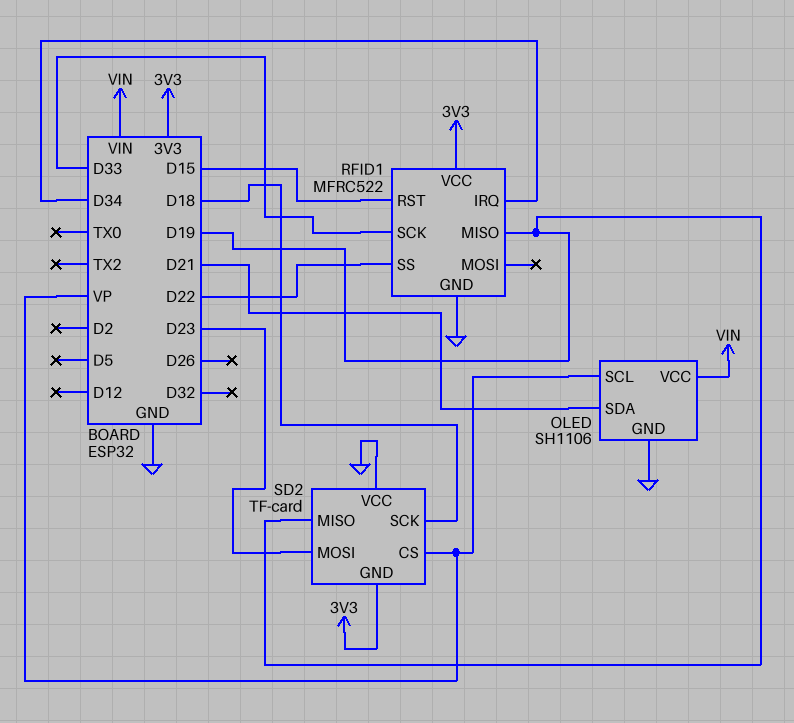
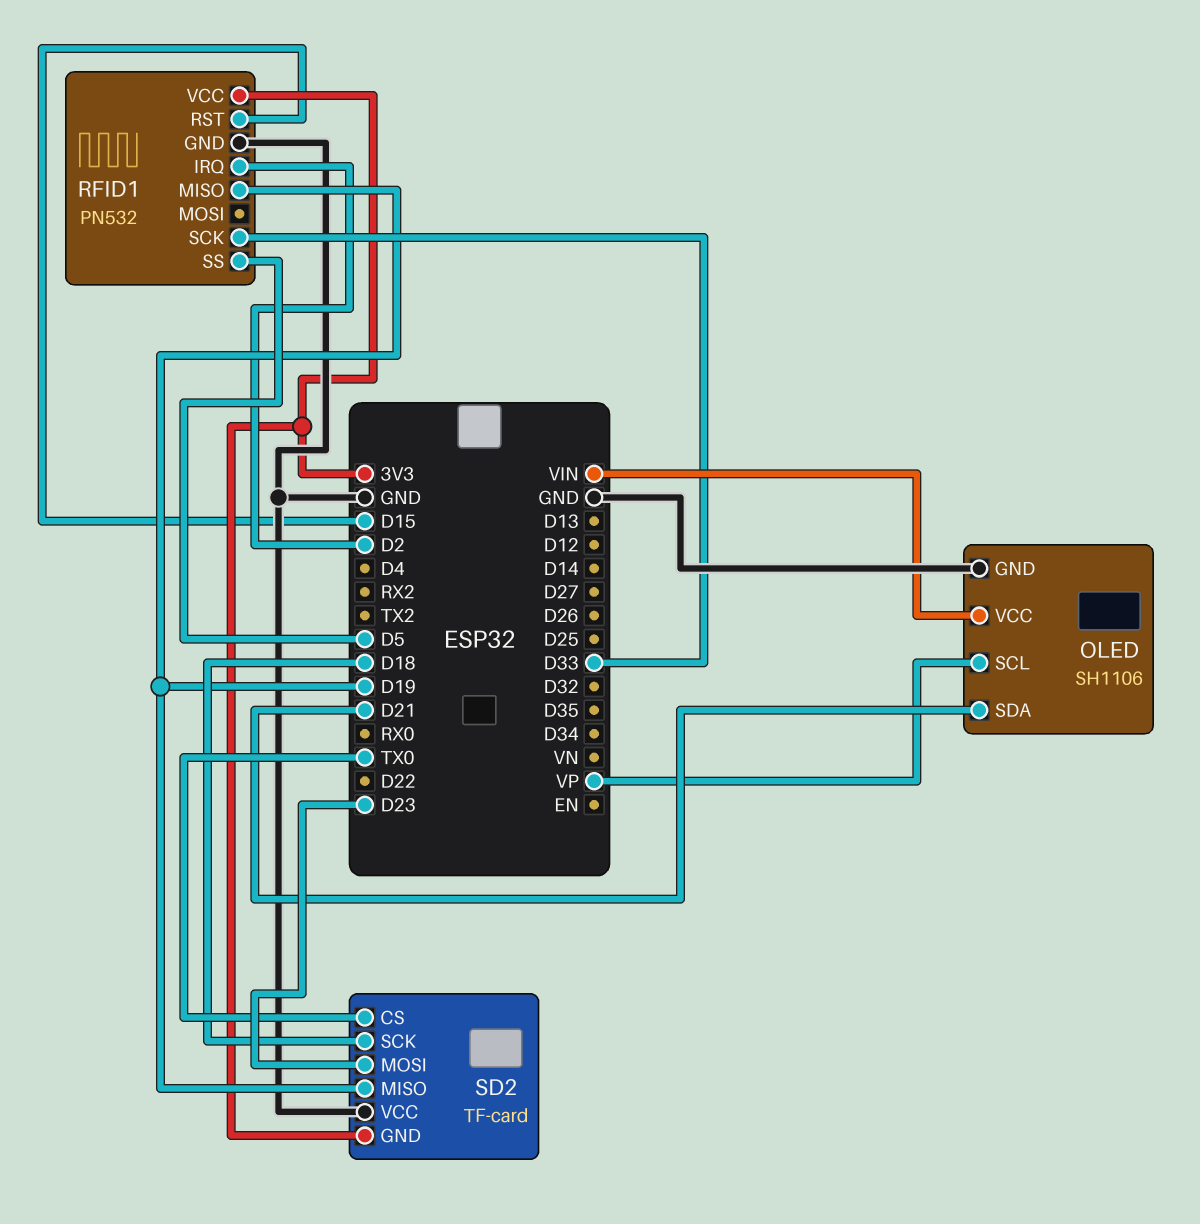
RFID1: MFRC522 -> PN532
RFID1 pin IRQ: D34 -> D2
RFID1 pin SS: D22 -> D5
SD2 pin CS: VP -> TX0

